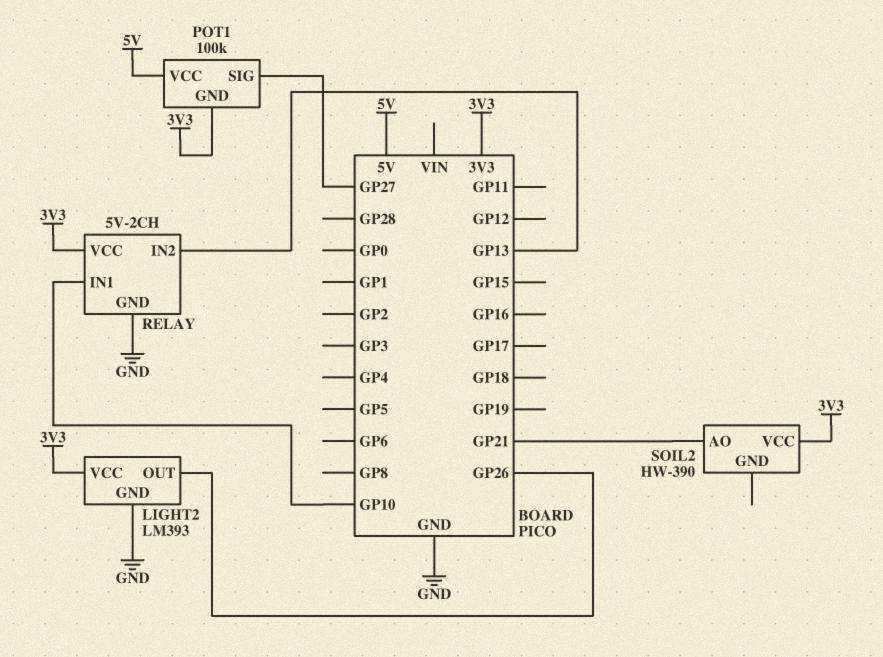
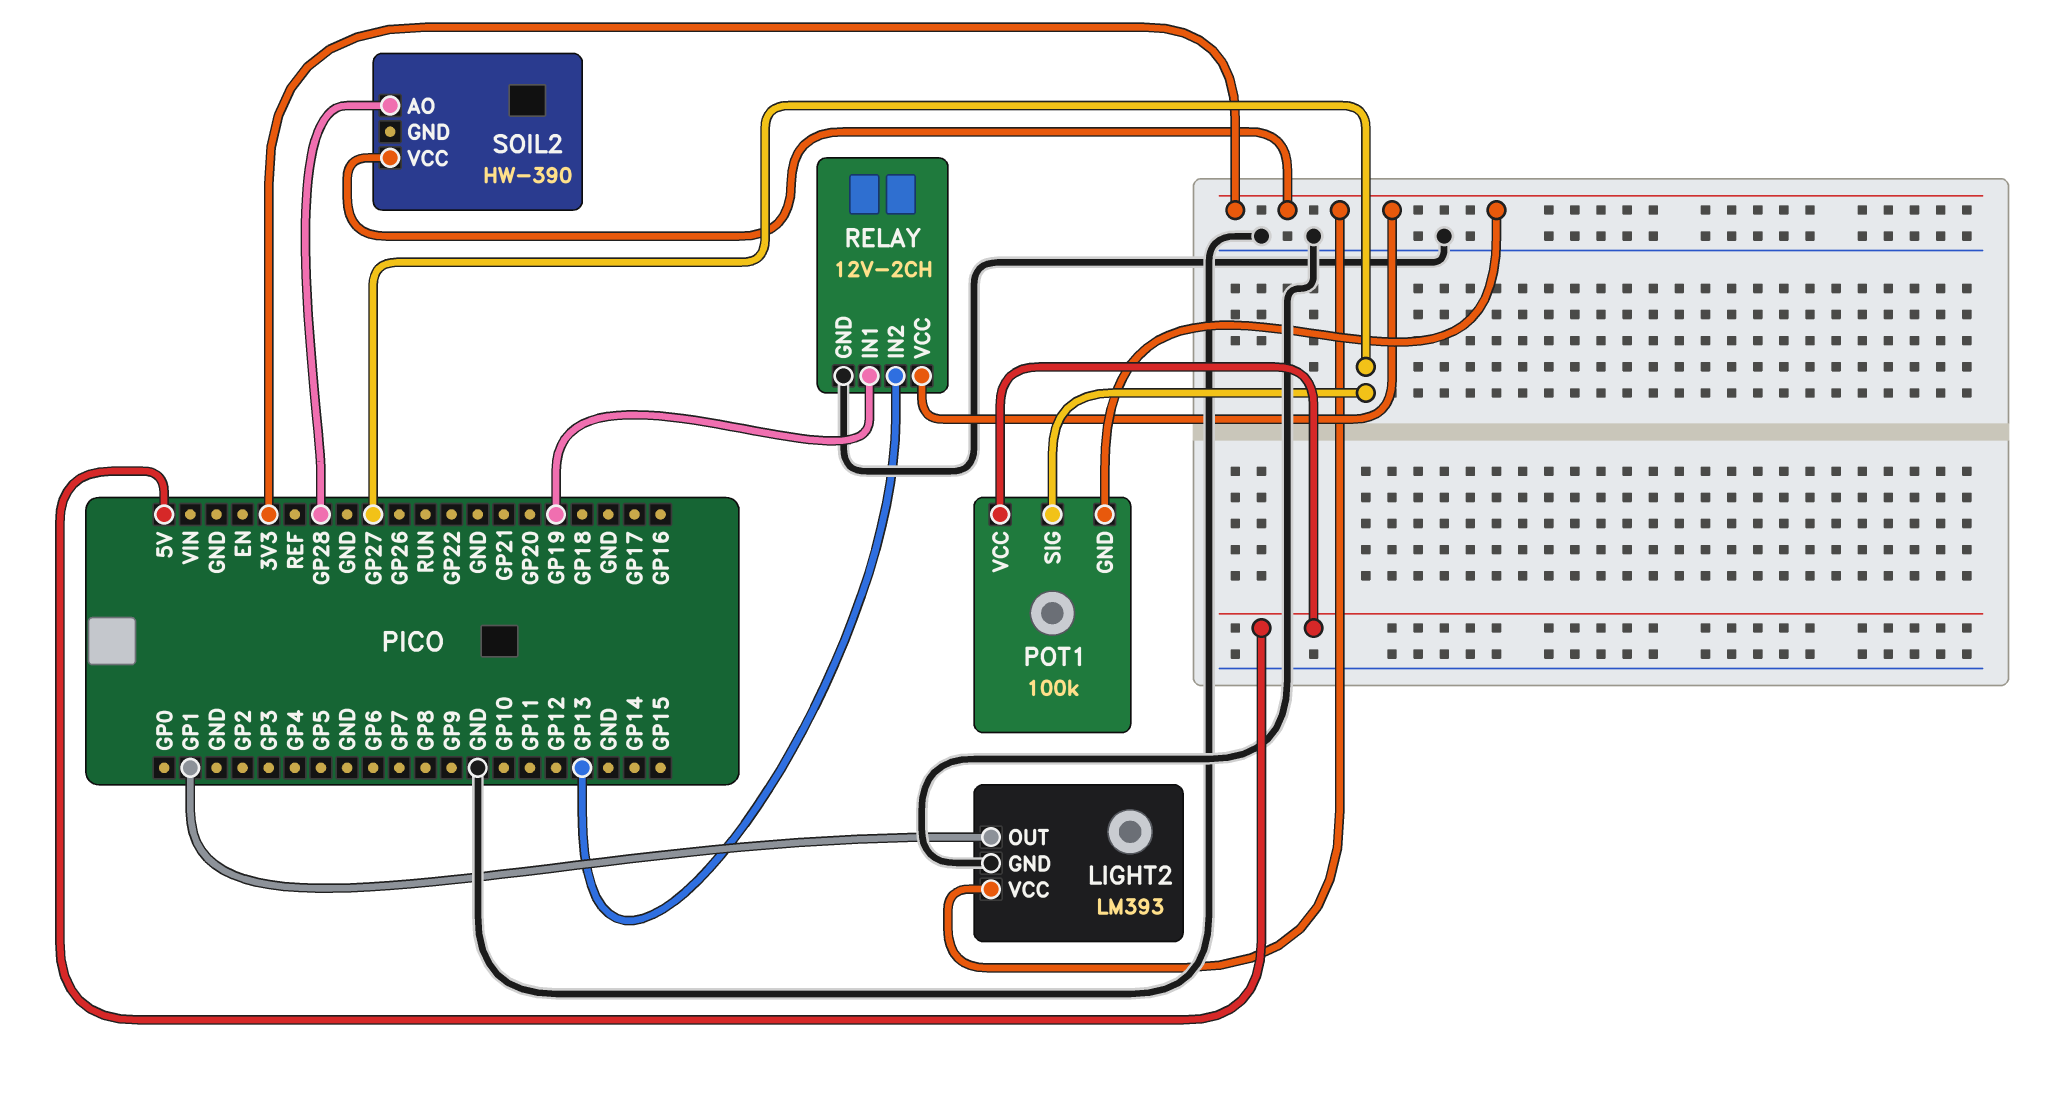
LIGHT2 pin OUT: GP26 -> GP1
RELAY: 5V-2CH -> 12V-2CH
RELAY pin IN1: GP10 -> GP19
SOIL2 pin AO: GP21 -> GP28

